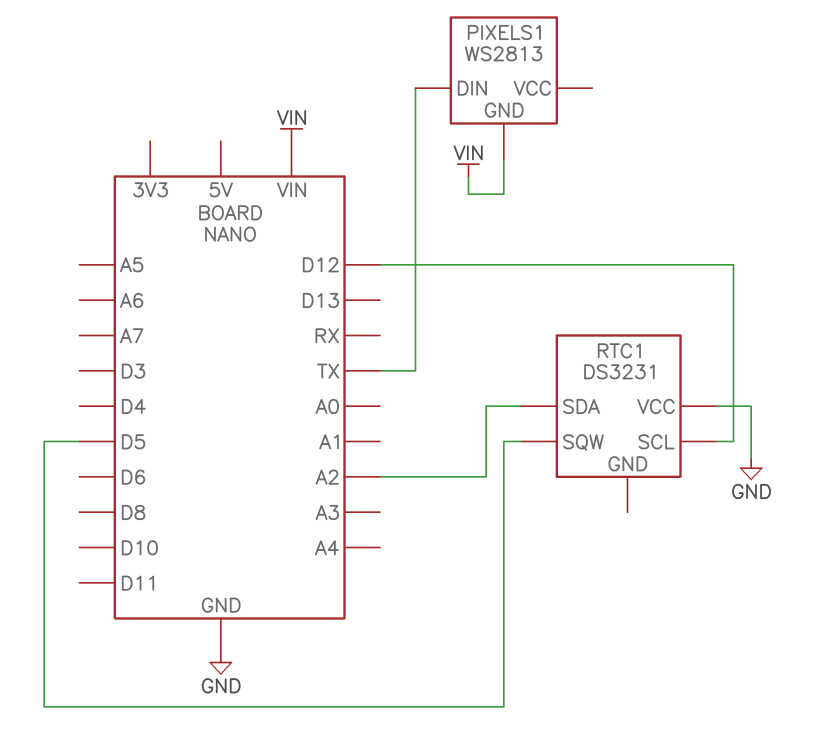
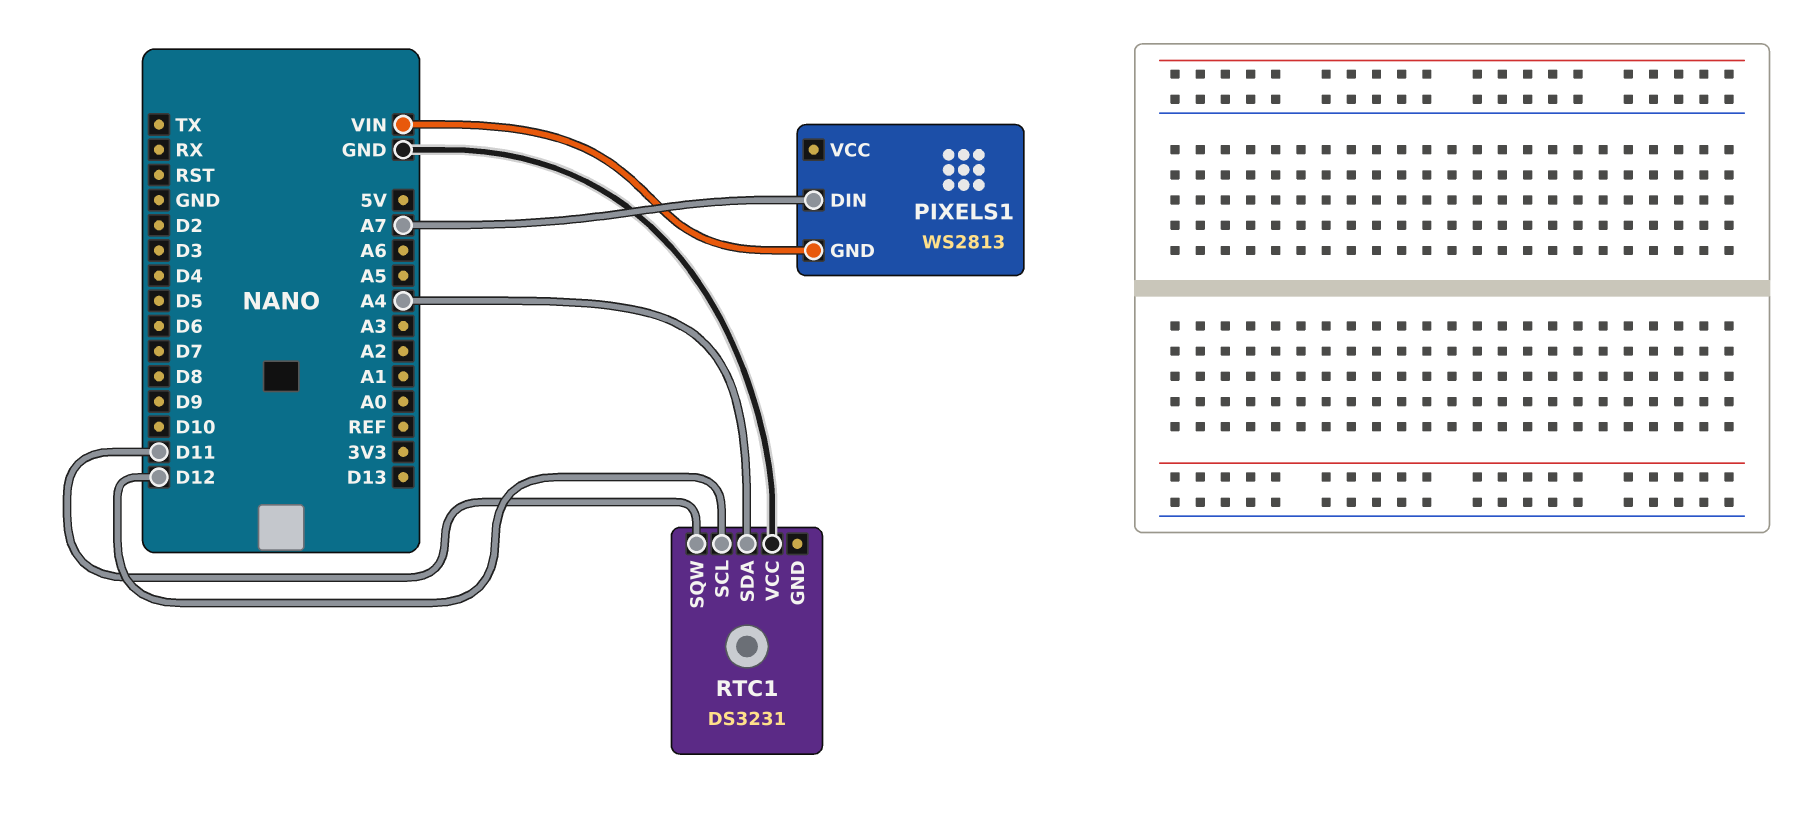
PIXELS1 pin DIN: TX -> A7
RTC1 pin SDA: A2 -> A4
RTC1 pin SQW: D5 -> D11

